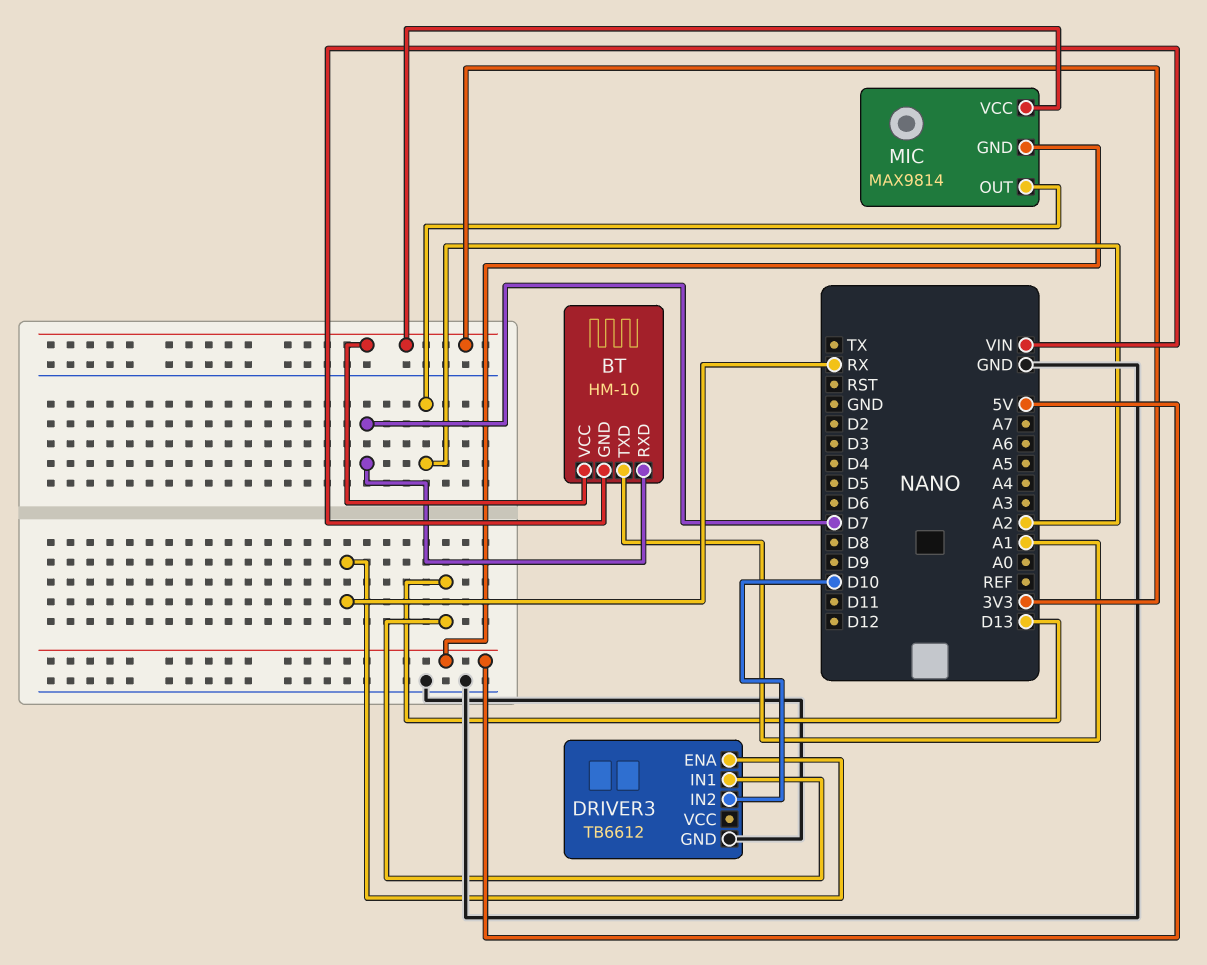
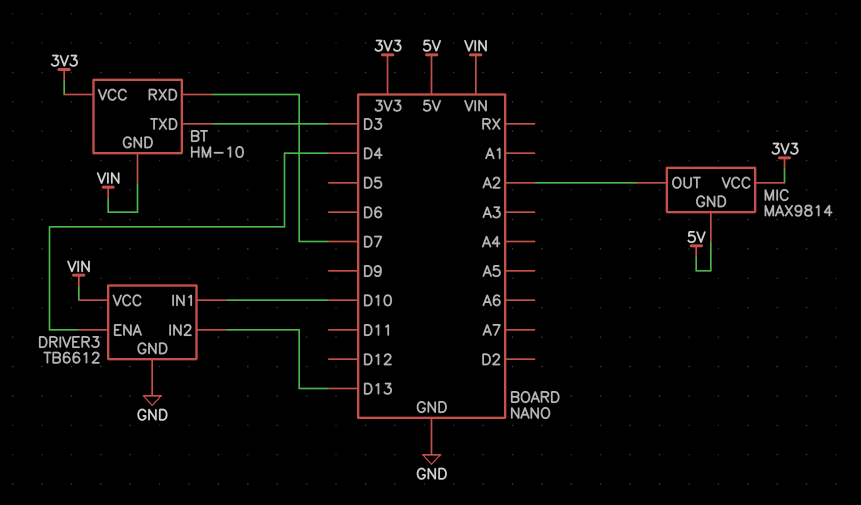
BT pin TXD: A1 -> D3
DRIVER3 pin ENA: RX -> D4
DRIVER3 pin IN1: D13 -> D10
DRIVER3 pin IN2: D10 -> D13
DRIVER3 pin VCC: none -> VIN

